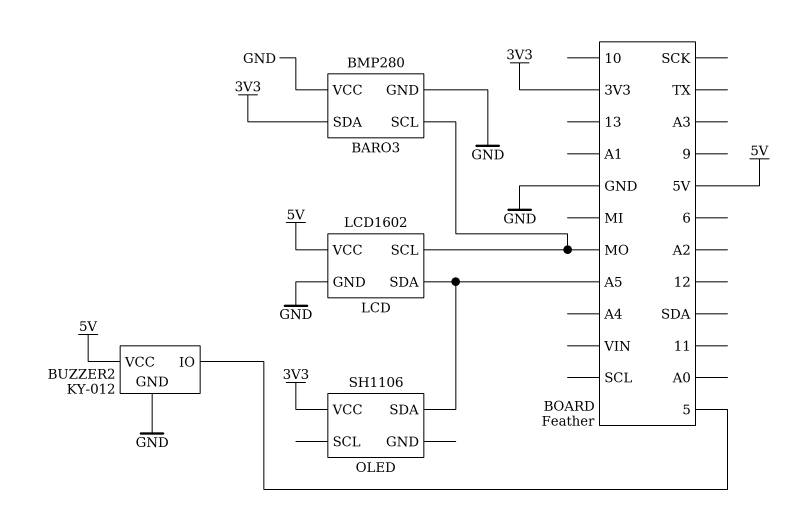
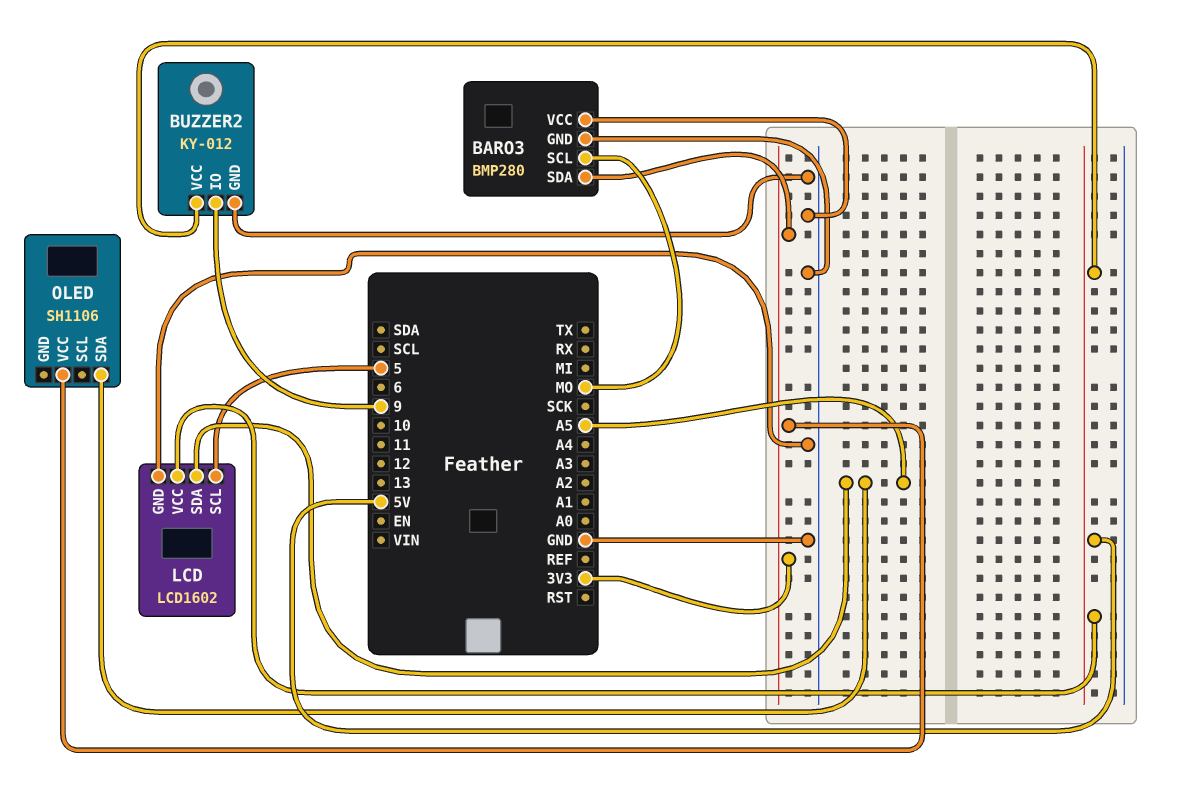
BUZZER2 pin IO: 5 -> 9
LCD pin SCL: MO -> 5

